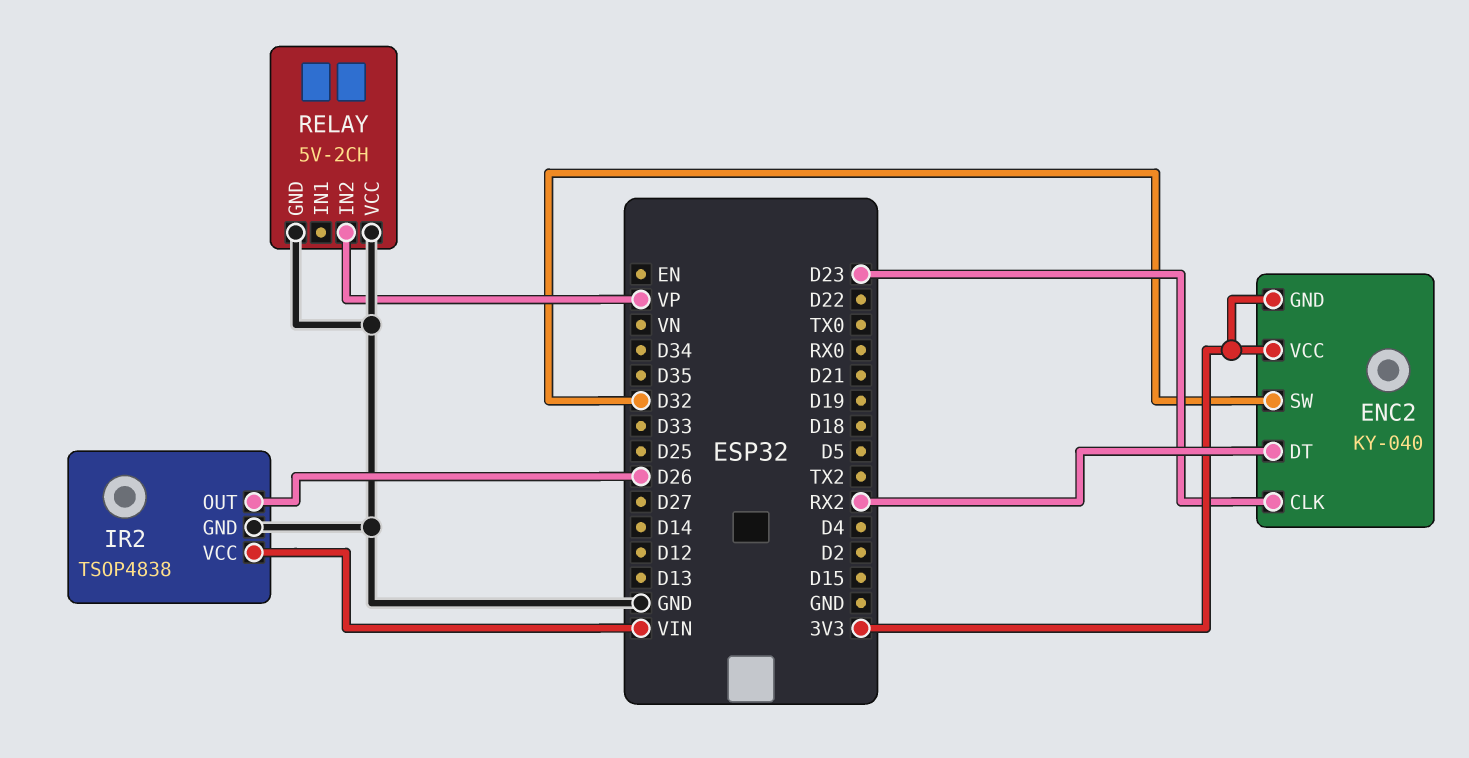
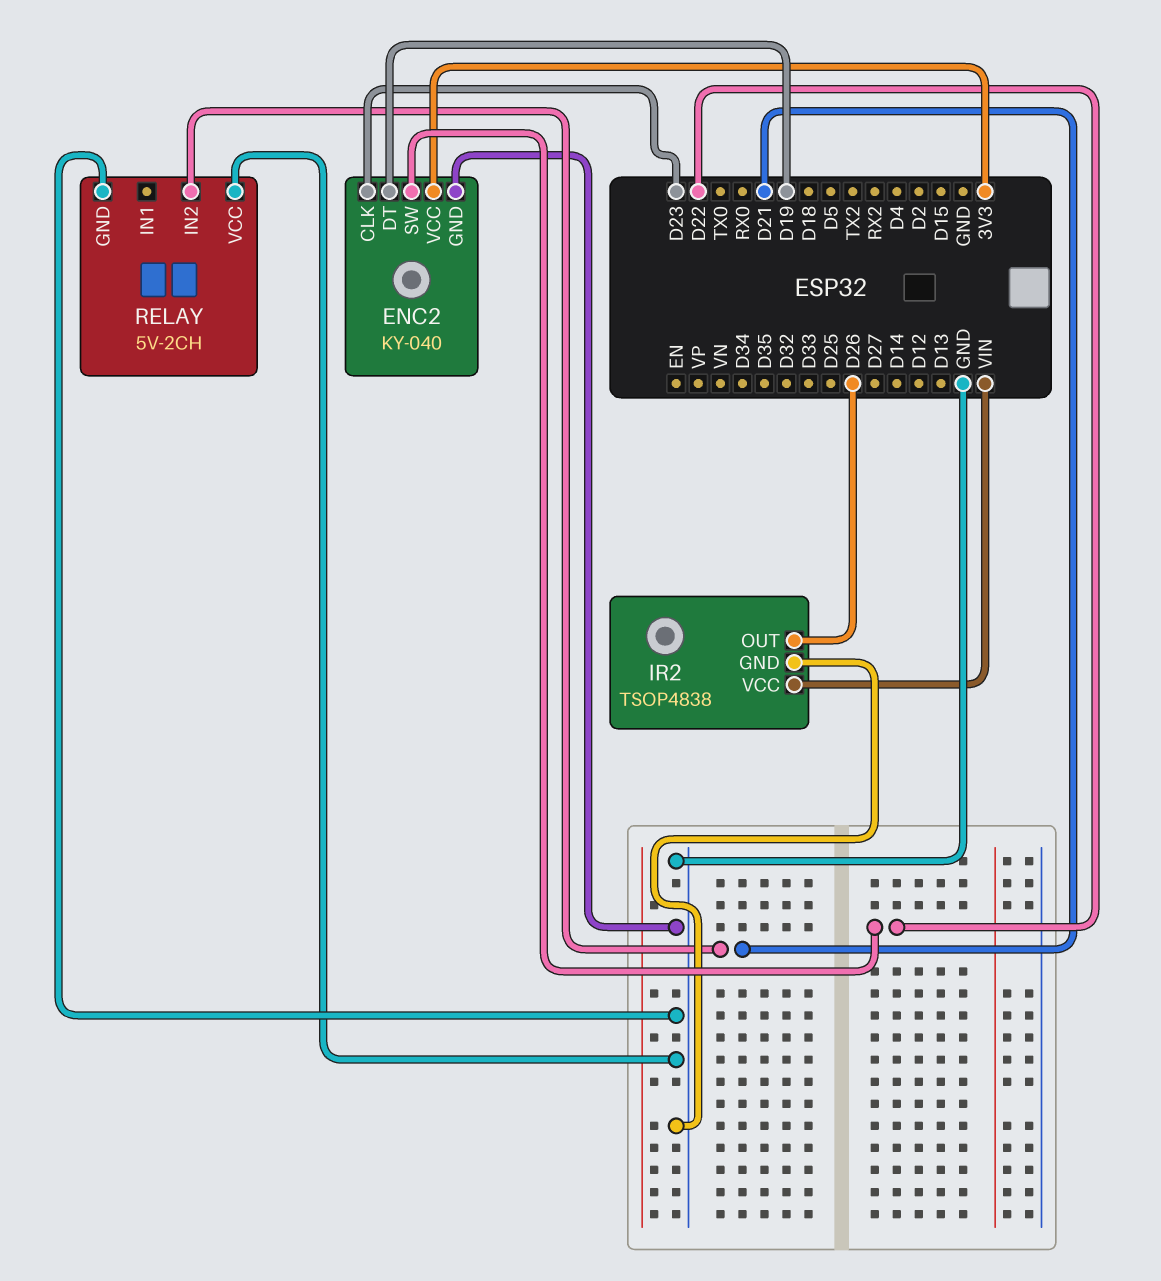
ENC2 pin DT: RX2 -> D19
ENC2 pin GND: 3V3 -> GND
ENC2 pin SW: D32 -> D22
RELAY pin IN2: VP -> D21

